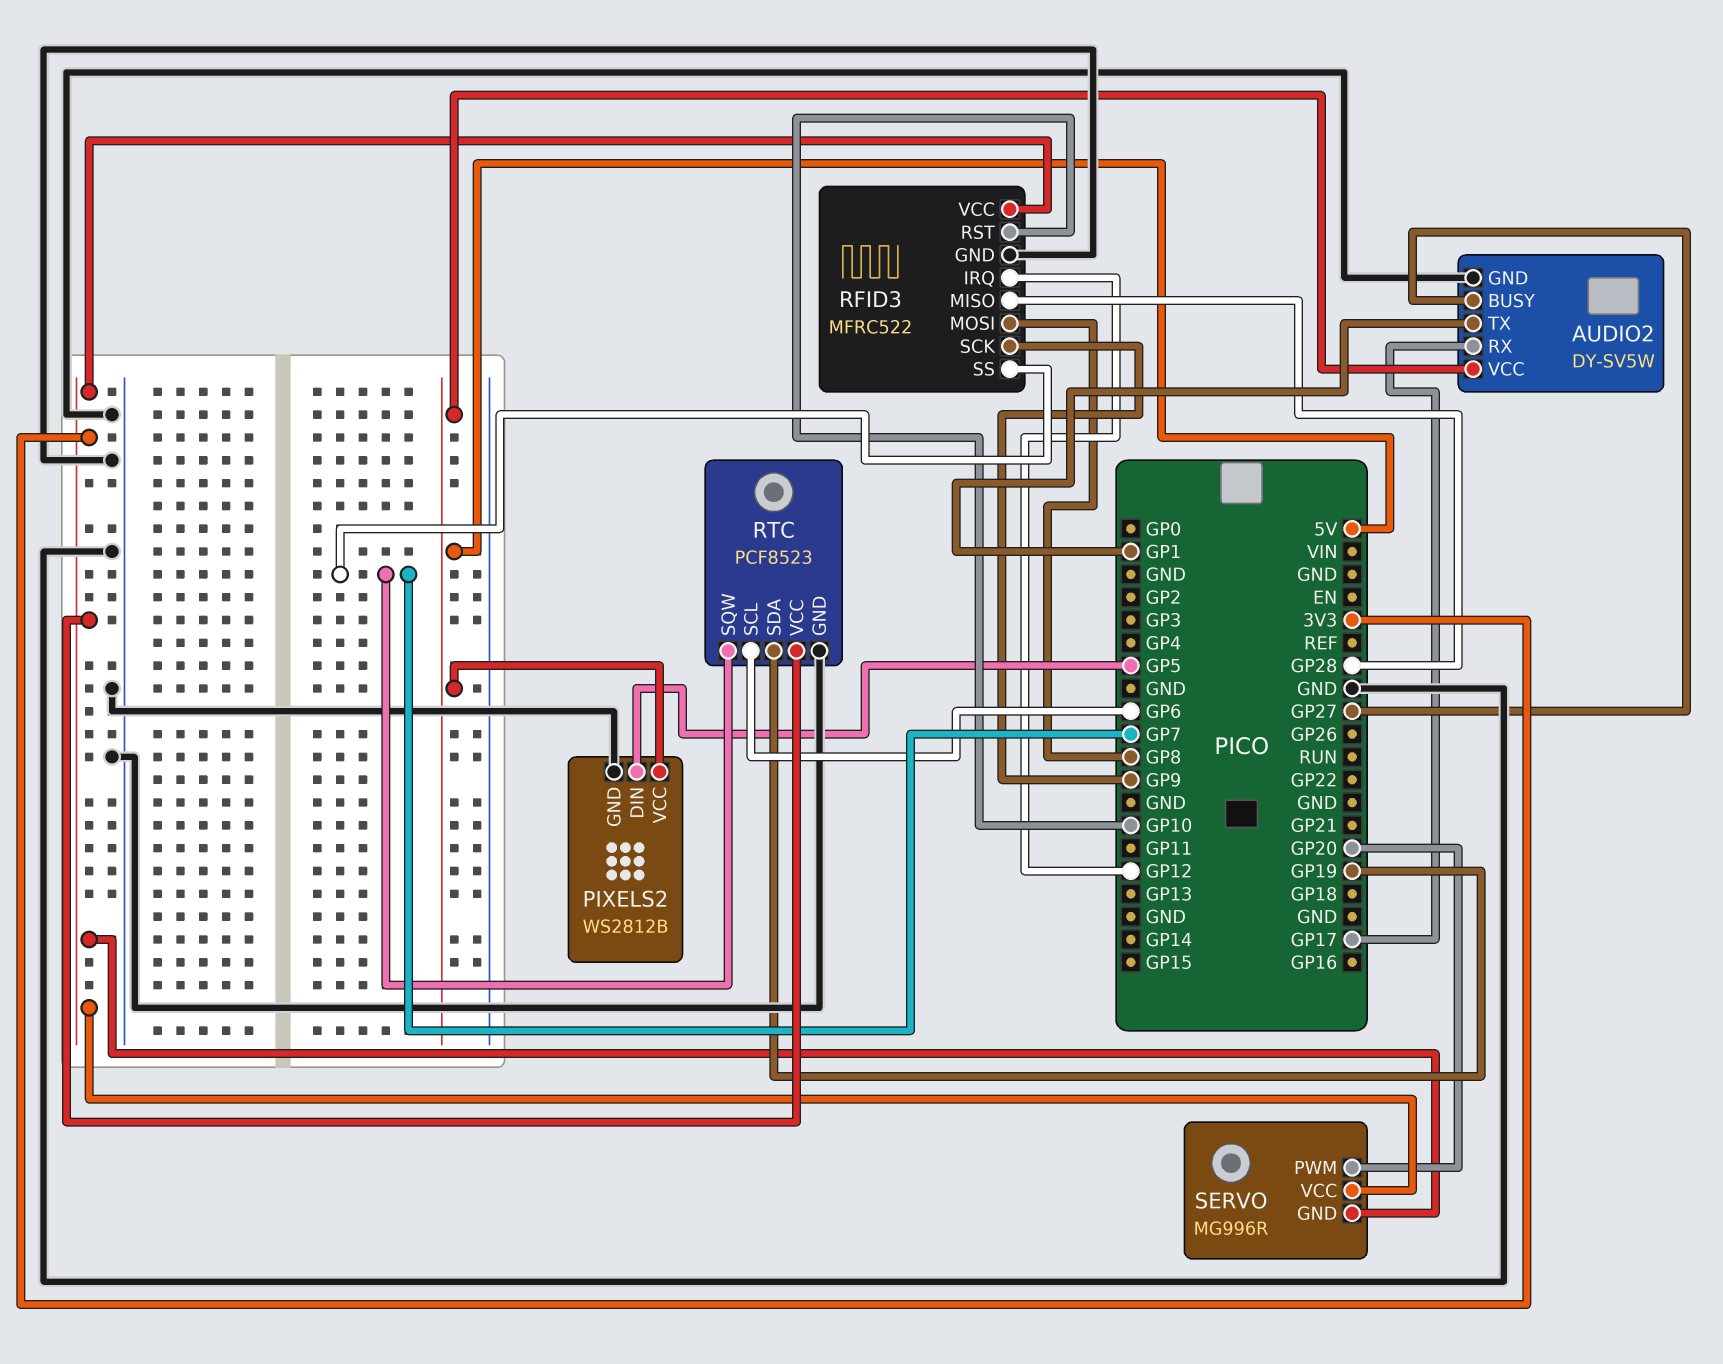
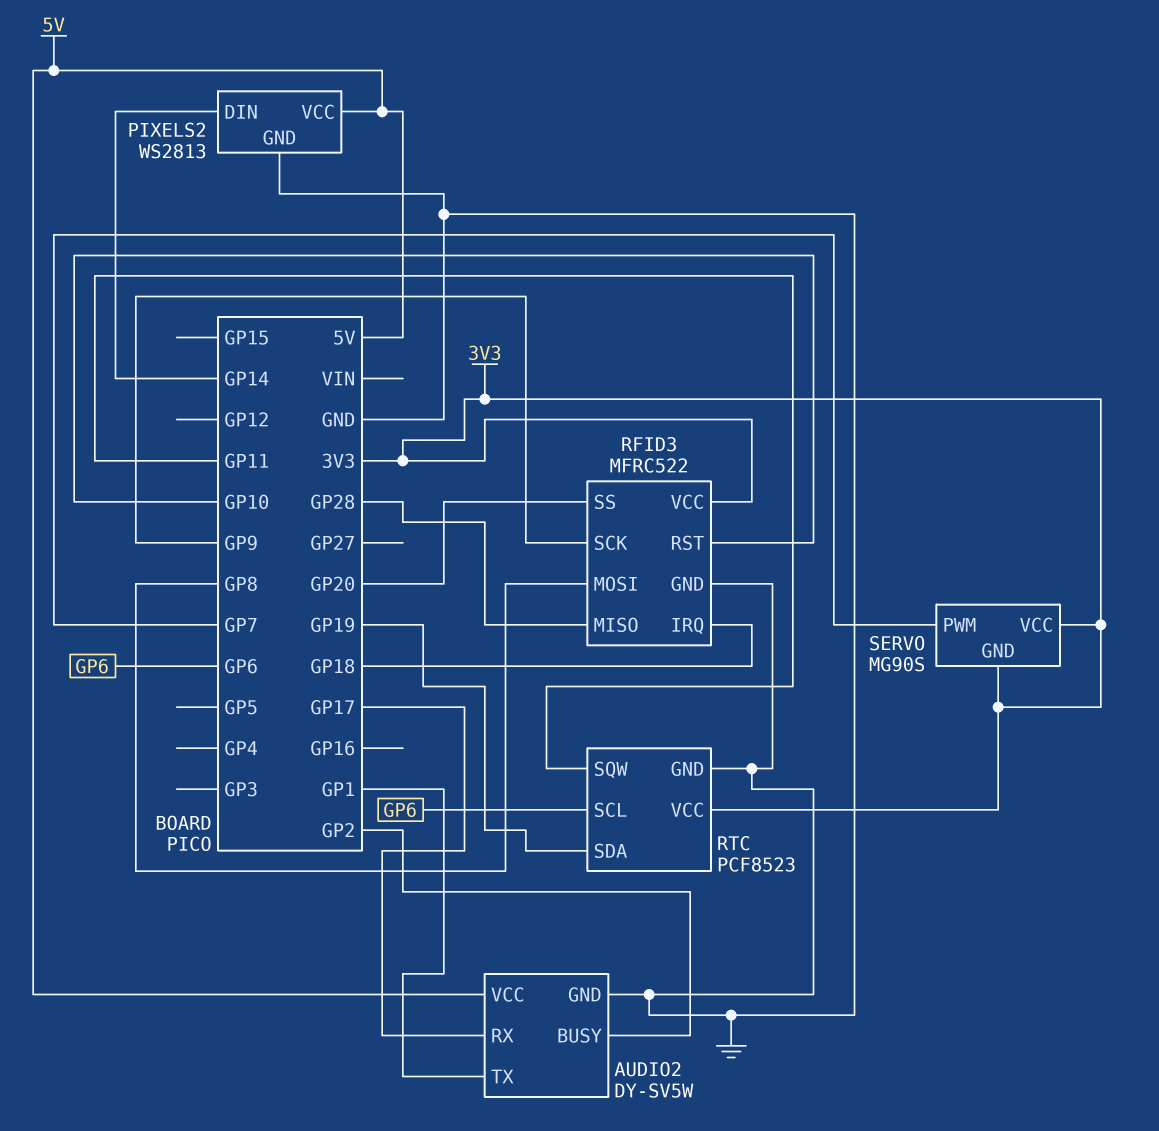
AUDIO2 pin BUSY: GP27 -> GP2
PIXELS2: WS2812B -> WS2813
PIXELS2 pin DIN: GP5 -> GP14
RFID3 pin IRQ: GP12 -> GP18
RFID3 pin SS: GP7 -> GP20
RTC pin SQW: GP7 -> GP11
SERVO: MG996R -> MG90S
SERVO pin PWM: GP20 -> GP7

